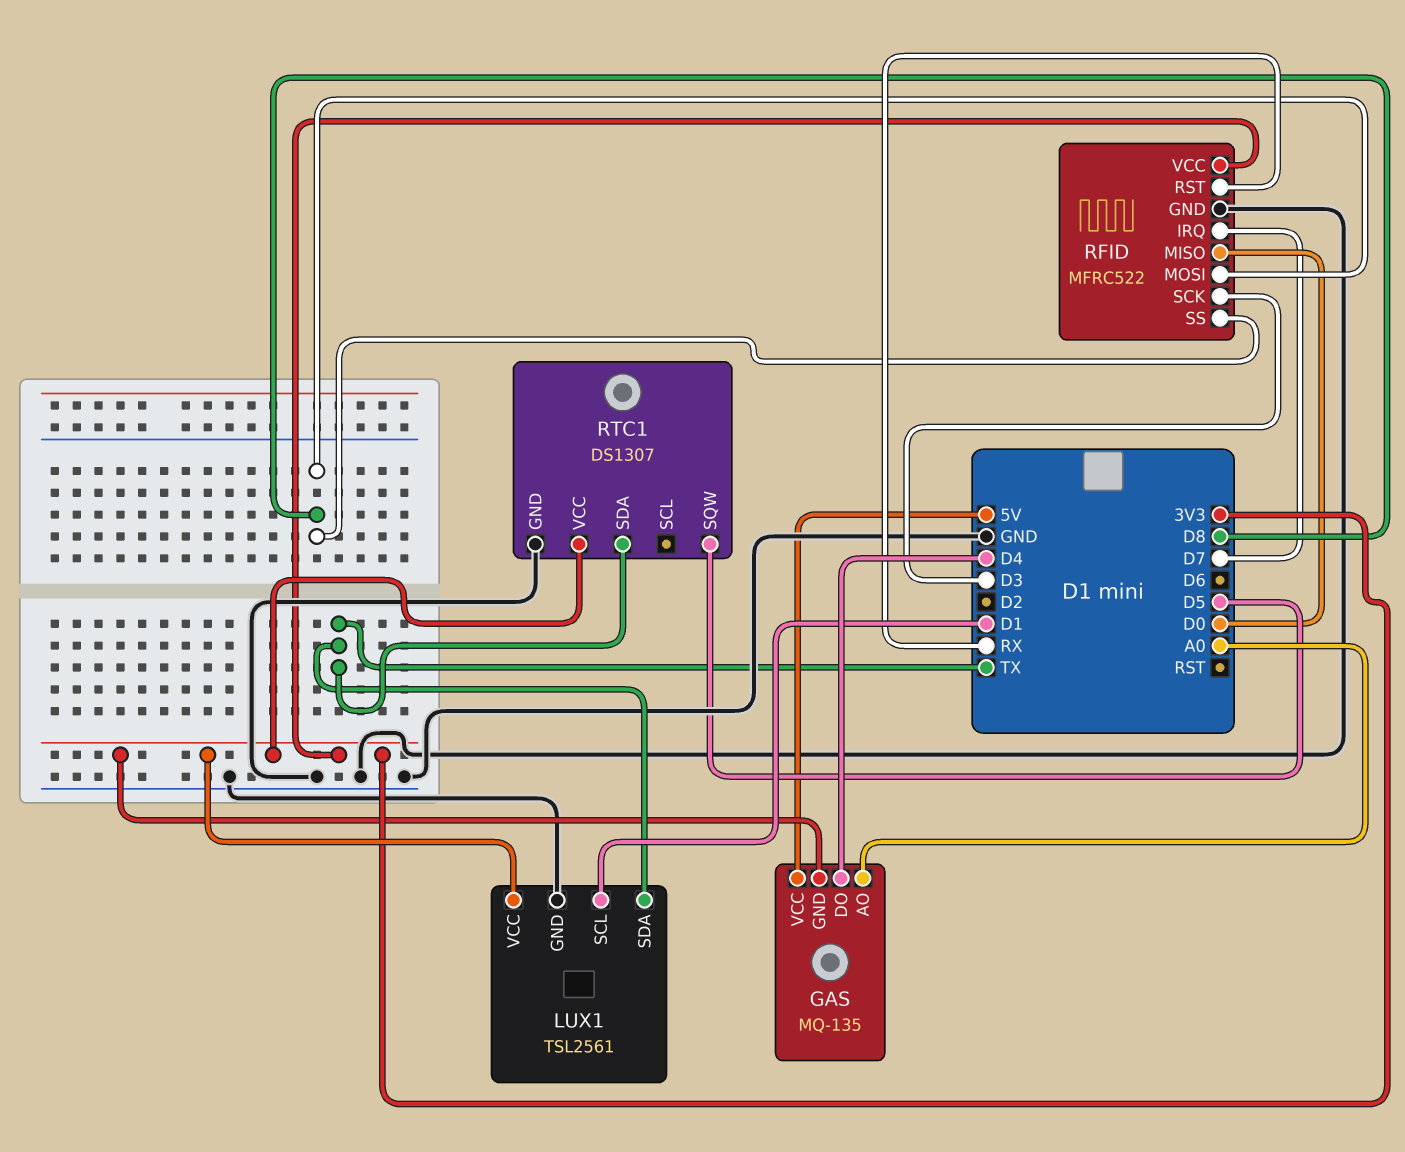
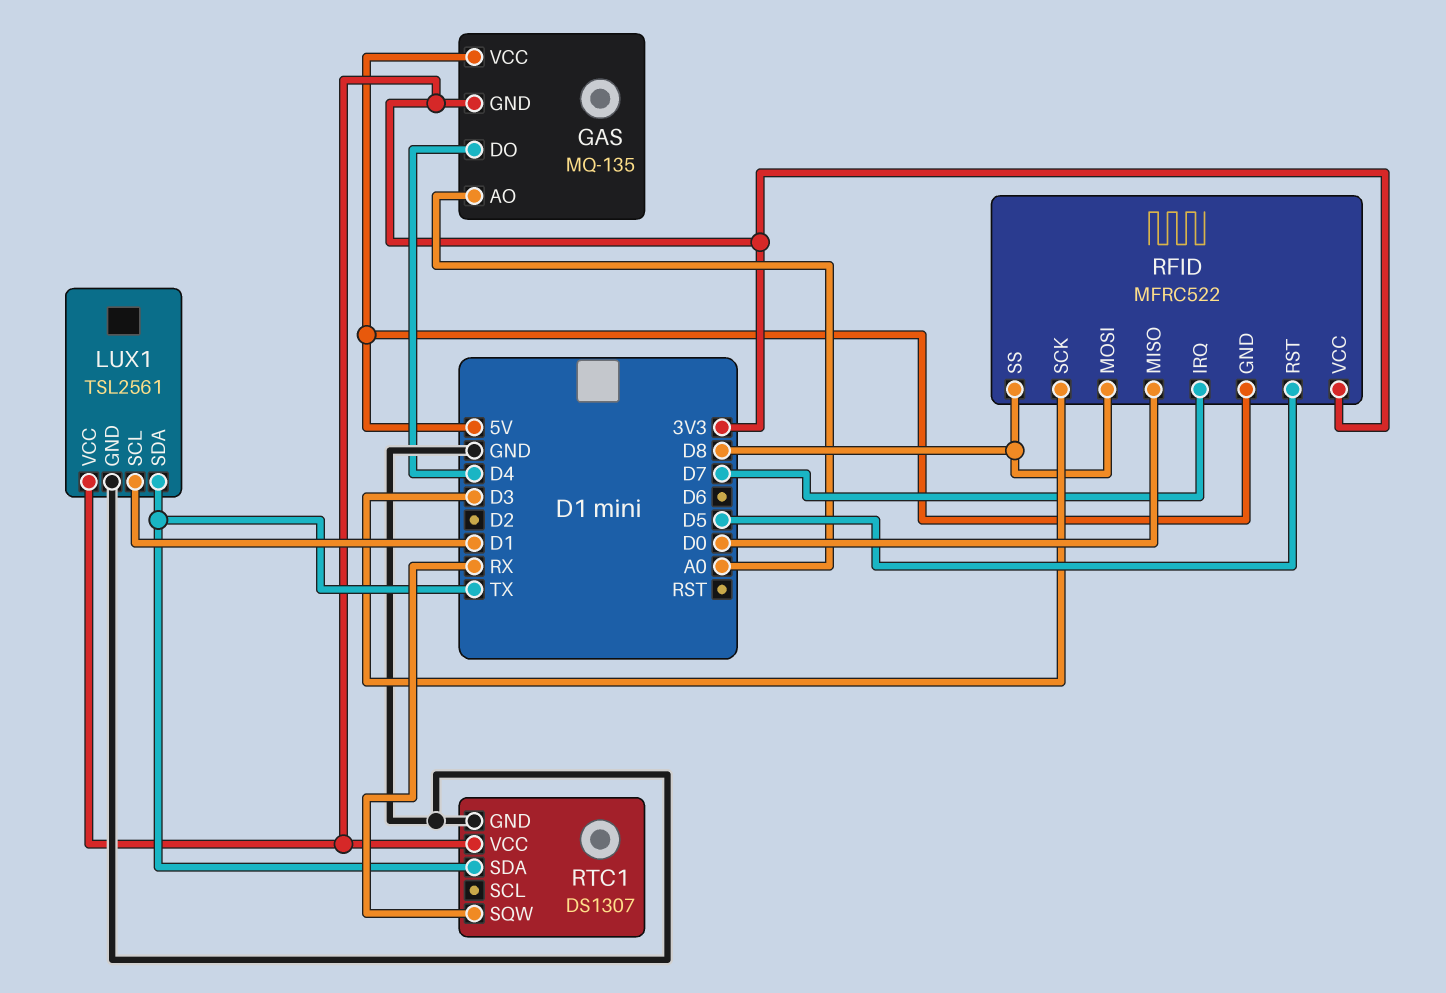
RFID pin GND: GND -> 5V
RFID pin RST: RX -> D5
RTC1 pin SQW: D5 -> RX

